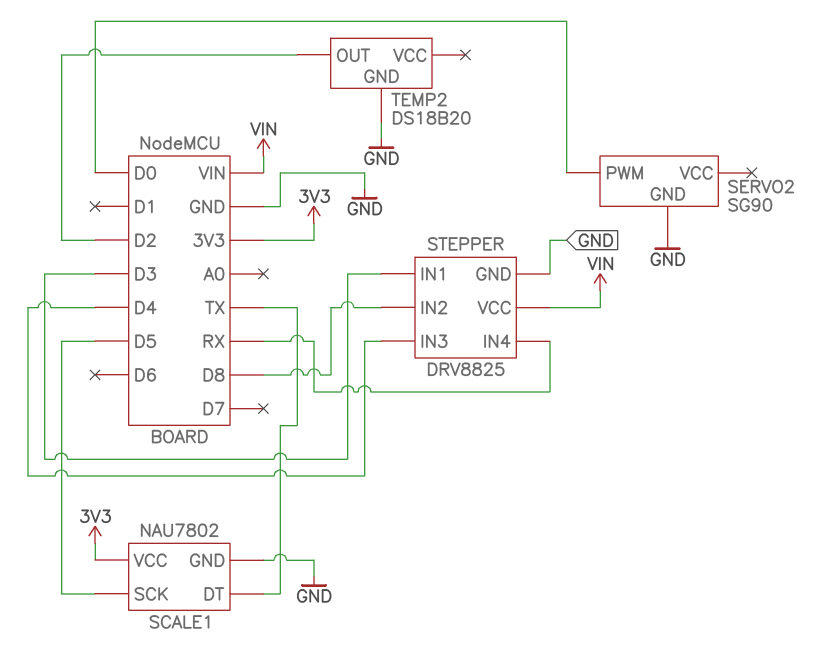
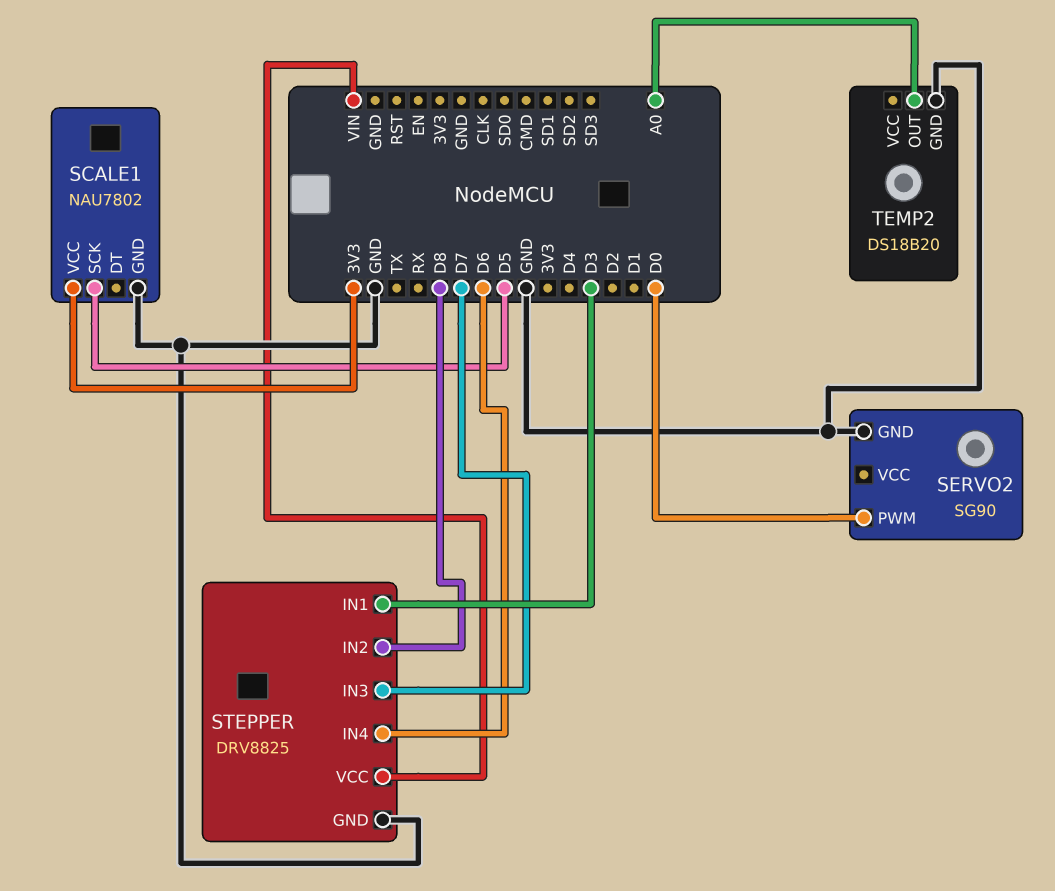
SCALE1 pin DT: TX -> none
STEPPER pin IN3: D4 -> D7
STEPPER pin IN4: RX -> D6
TEMP2 pin OUT: D2 -> A0

